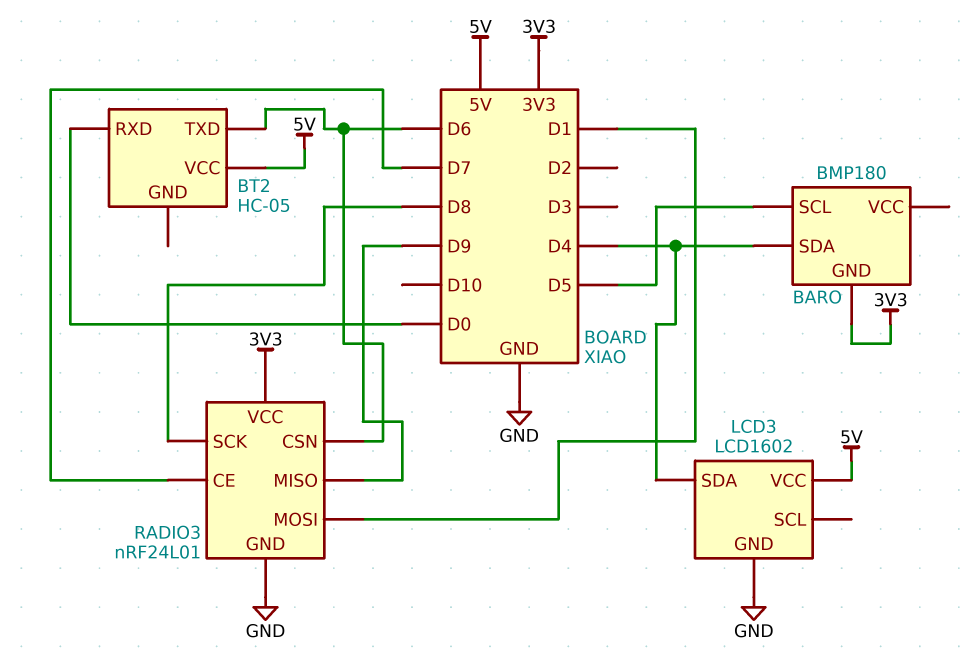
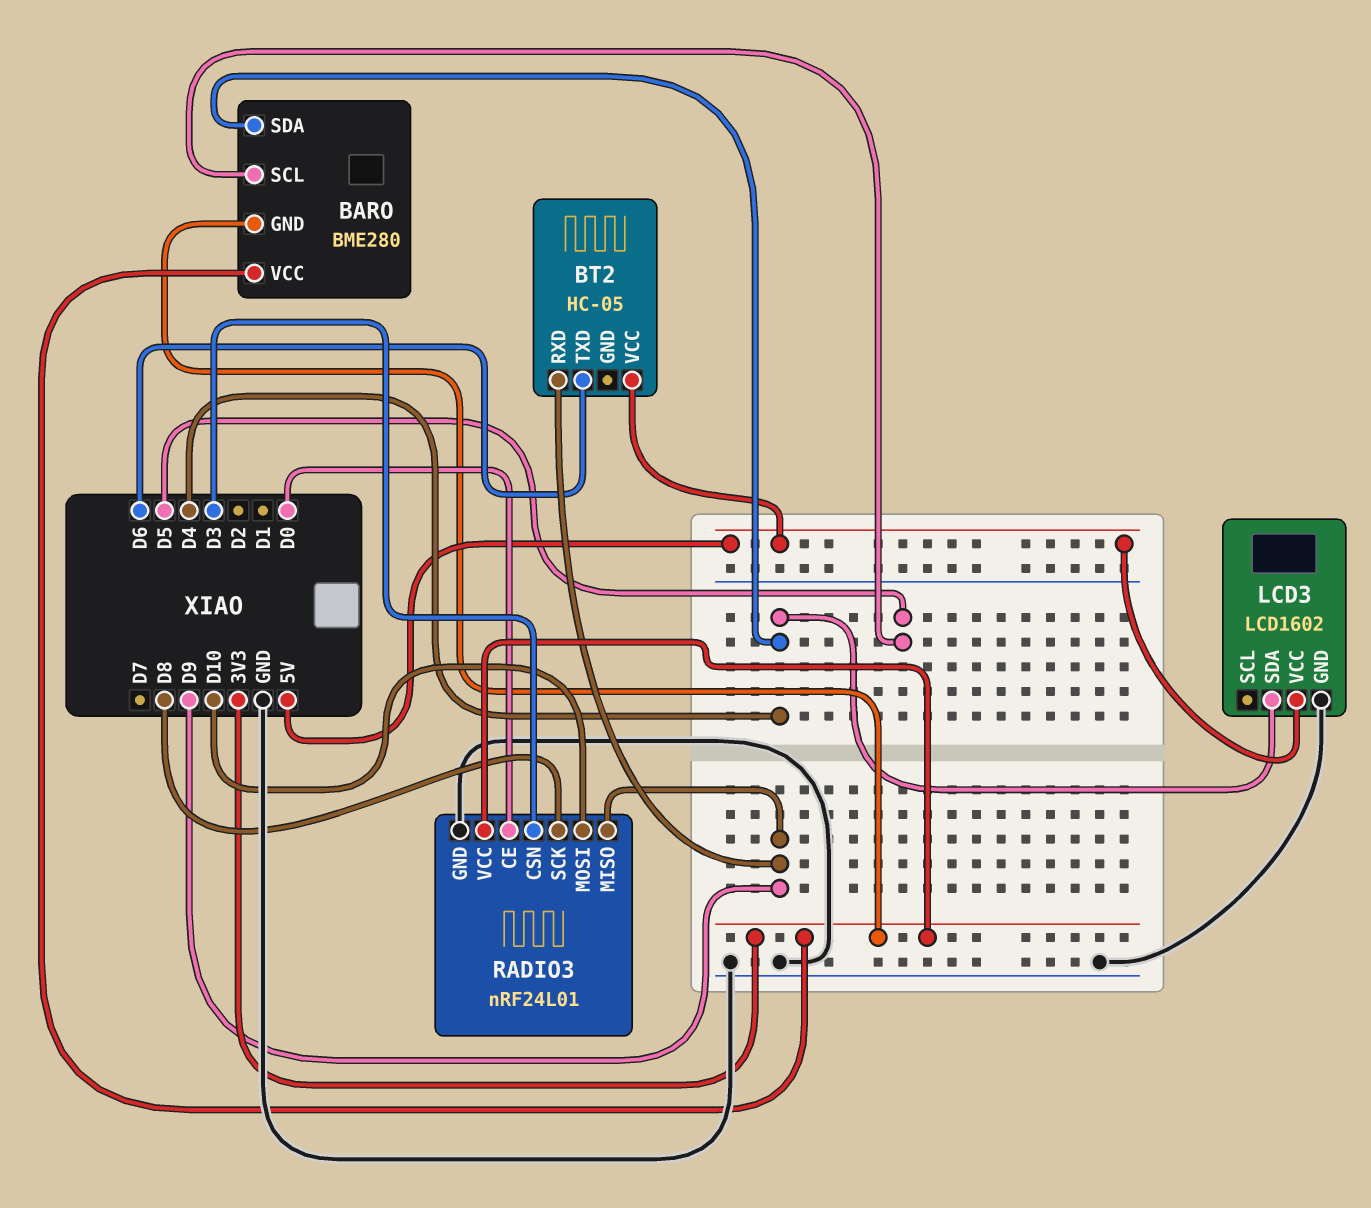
BARO: BMP180 -> BME280
BARO pin VCC: none -> 3V3
BT2 pin RXD: D0 -> D9
RADIO3 pin CE: D7 -> D0
RADIO3 pin CSN: D6 -> D3
RADIO3 pin MOSI: D1 -> D10

